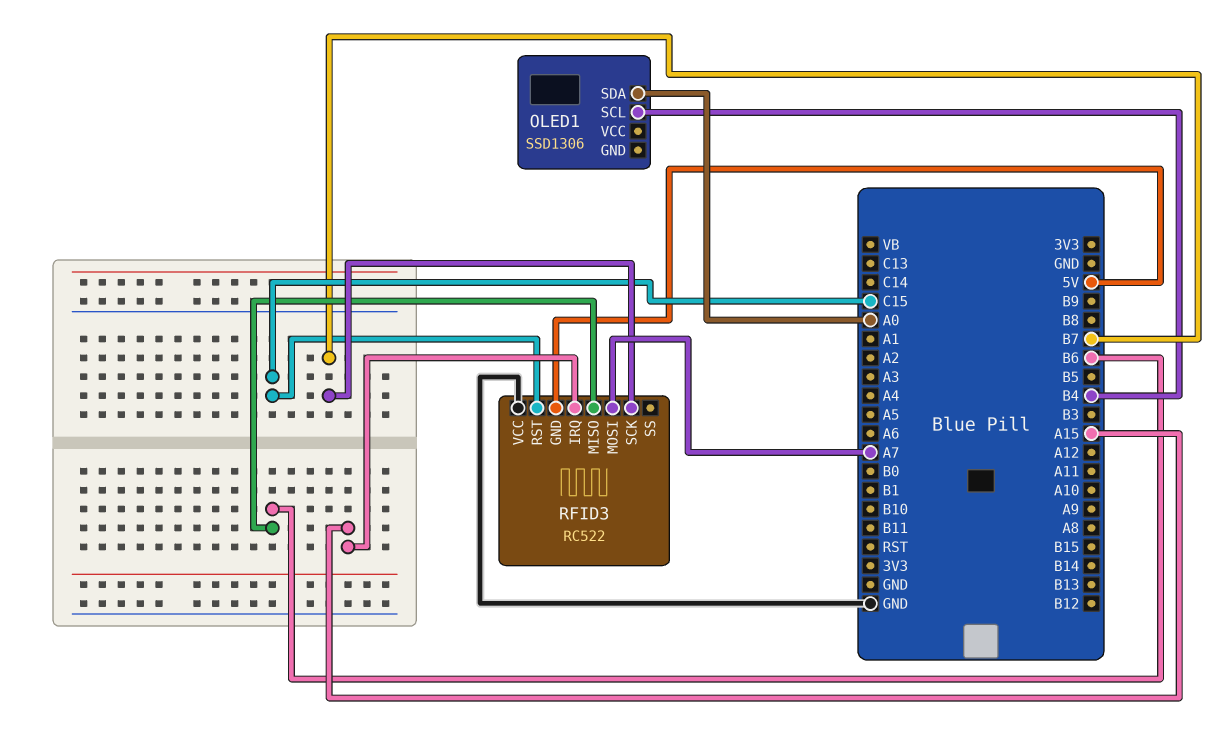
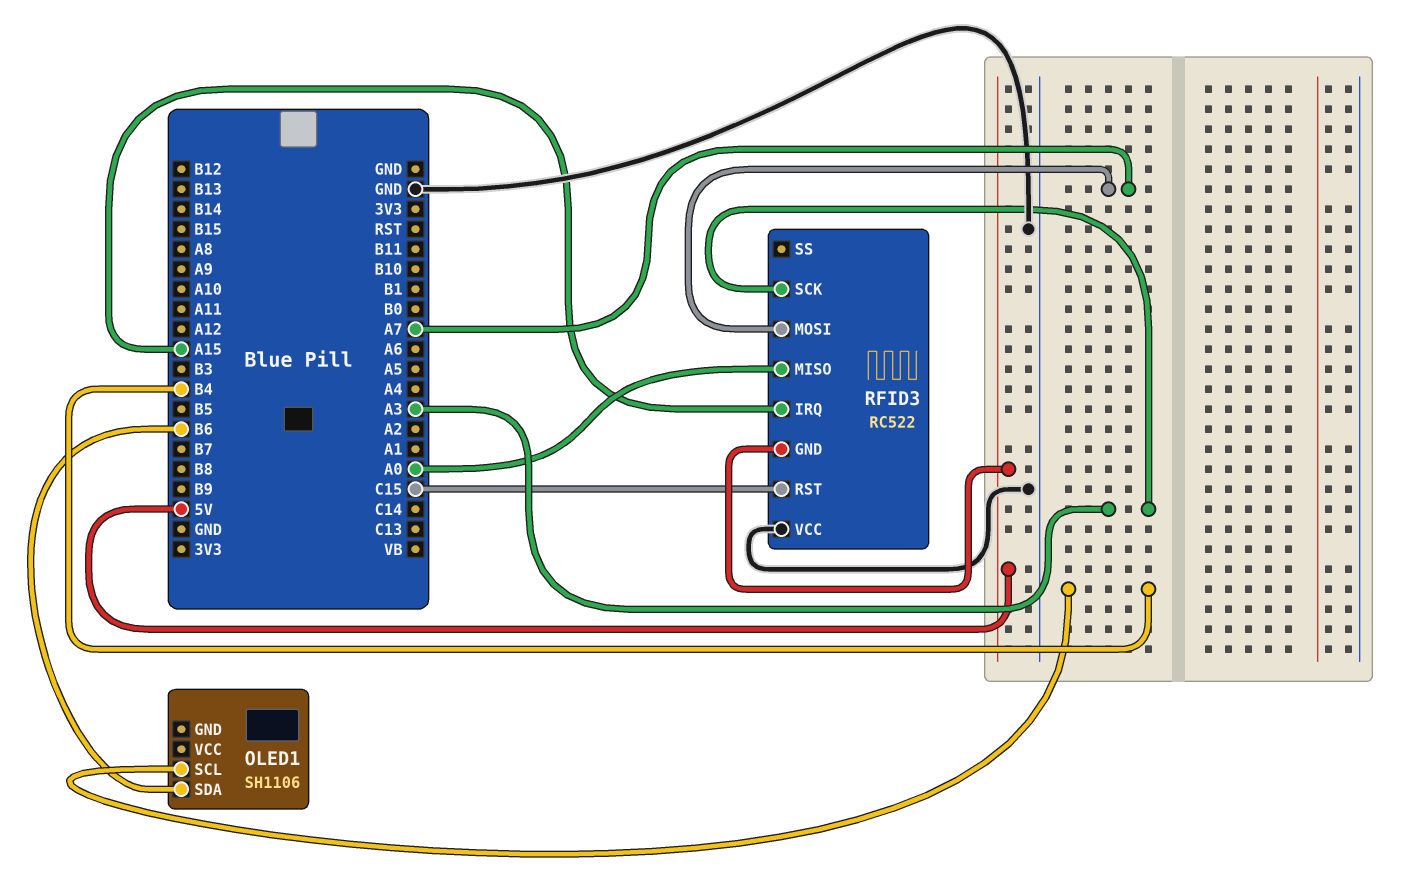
OLED1: SSD1306 -> SH1106
OLED1 pin SDA: A0 -> B6
RFID3 pin MISO: B6 -> A0
RFID3 pin SCK: B7 -> A3

